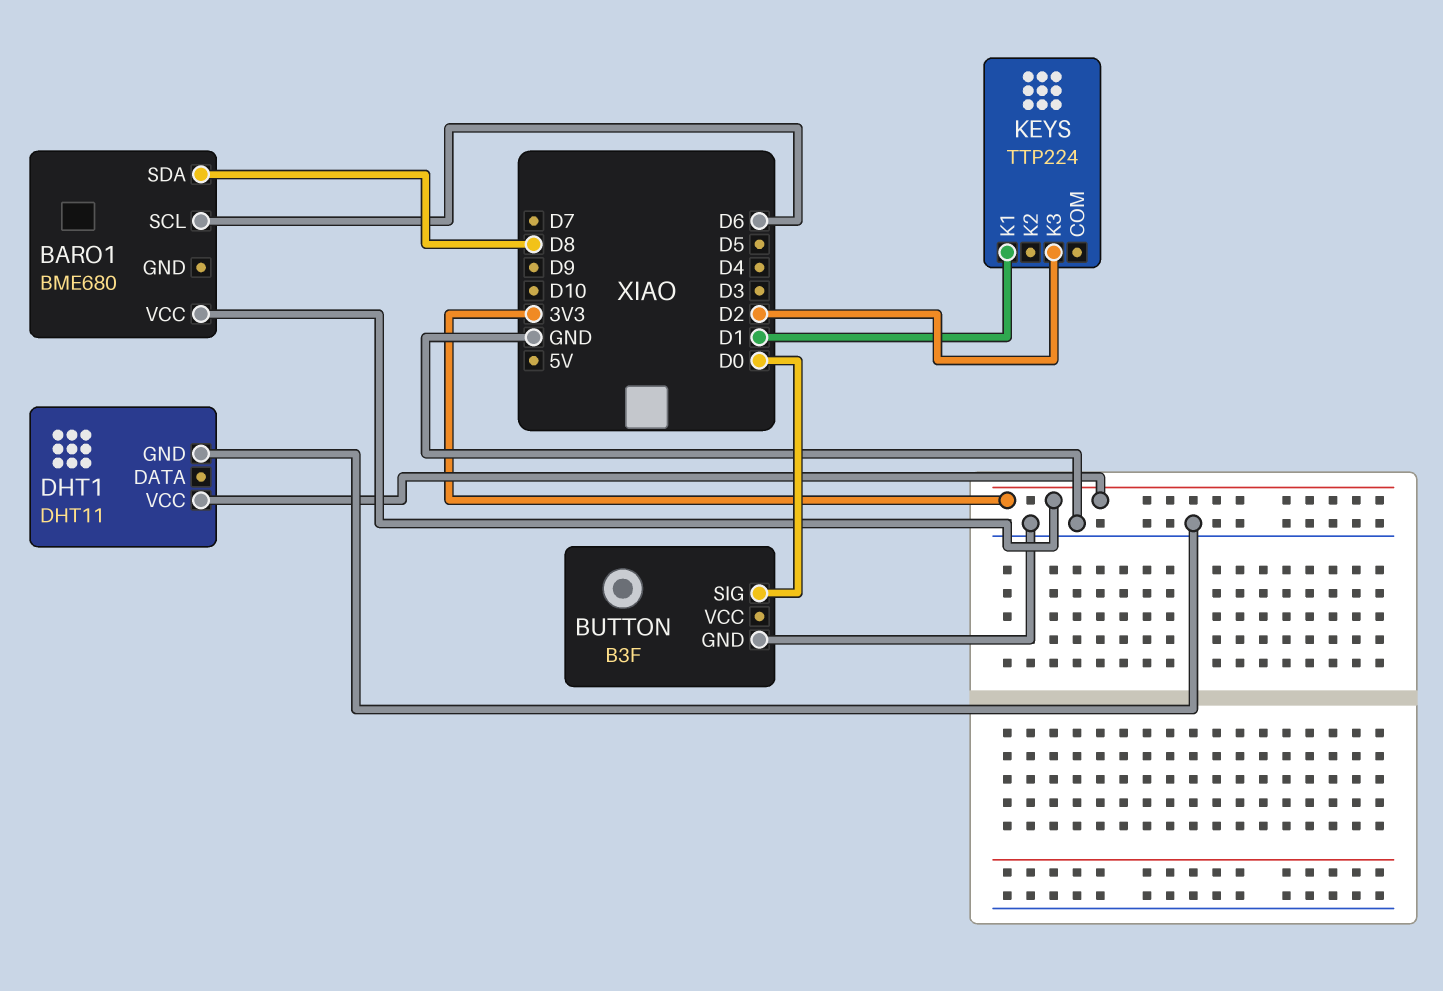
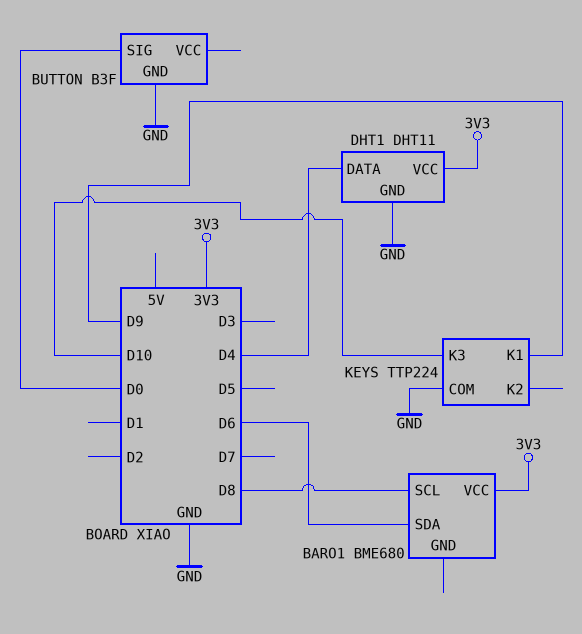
BARO1 pin SCL: D6 -> D8
BARO1 pin SDA: D8 -> D6
DHT1 pin DATA: none -> D4
KEYS pin COM: none -> GND
KEYS pin K1: D1 -> D9
KEYS pin K3: D2 -> D10

